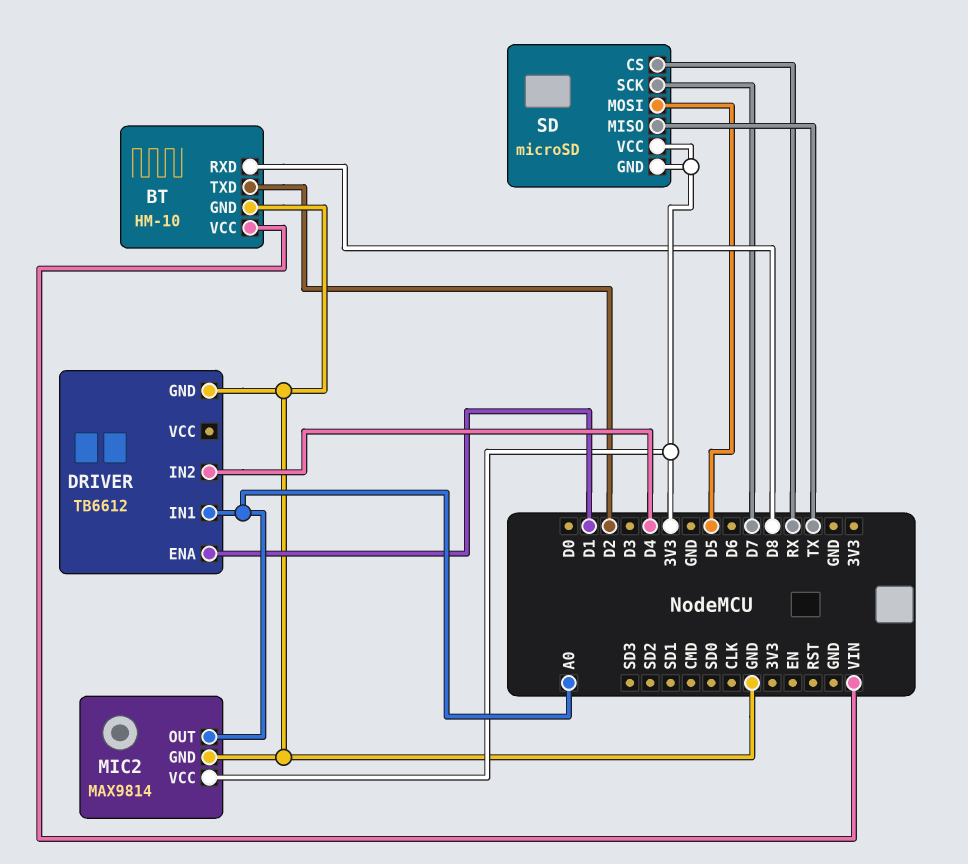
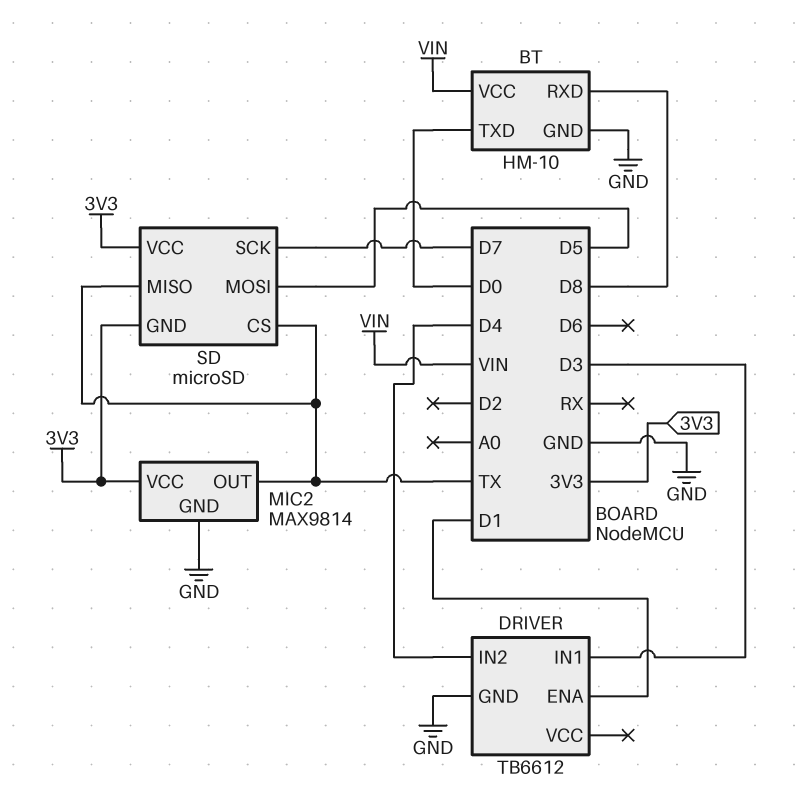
BT pin TXD: D2 -> D0
DRIVER pin IN1: A0 -> D3
MIC2 pin OUT: A0 -> TX
SD pin CS: RX -> TX

